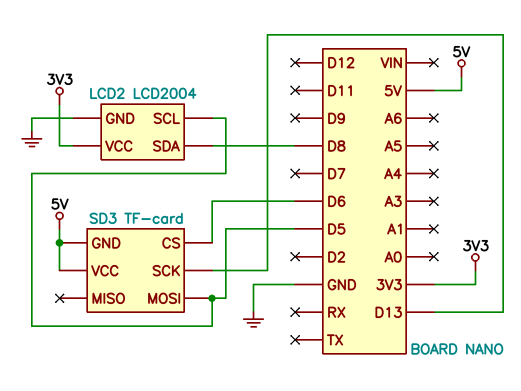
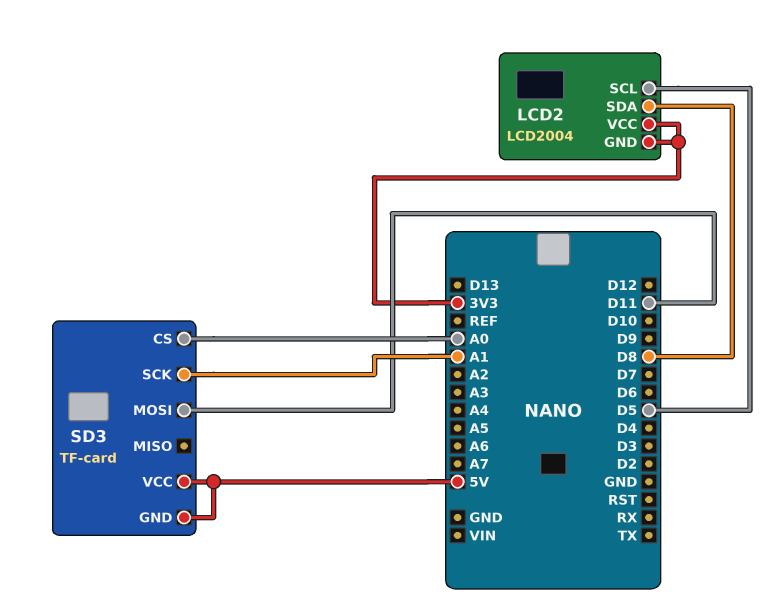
LCD2 pin GND: GND -> 3V3
SD3 pin CS: D6 -> A0
SD3 pin MOSI: D5 -> D11
SD3 pin SCK: D13 -> A1

